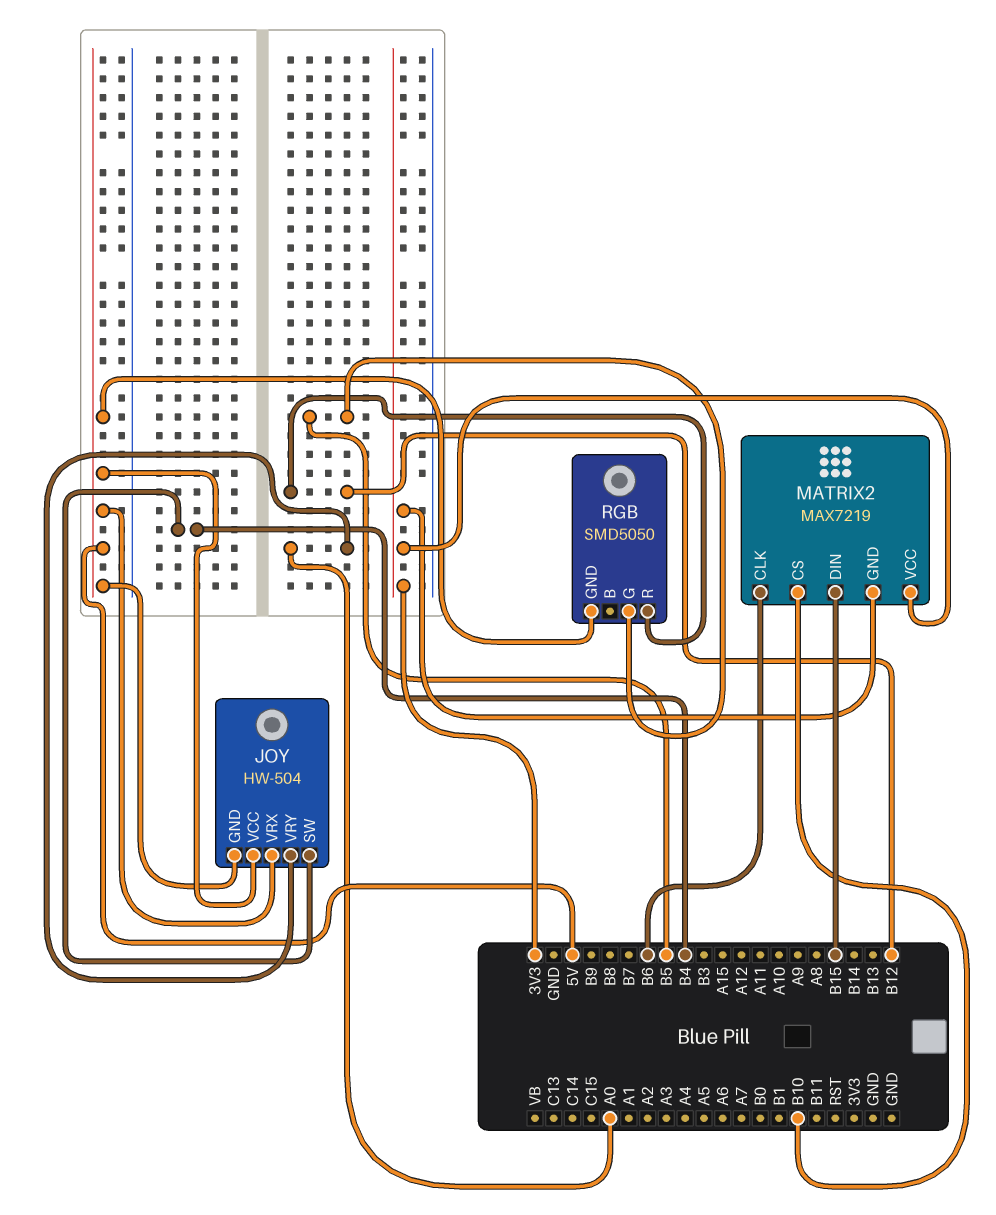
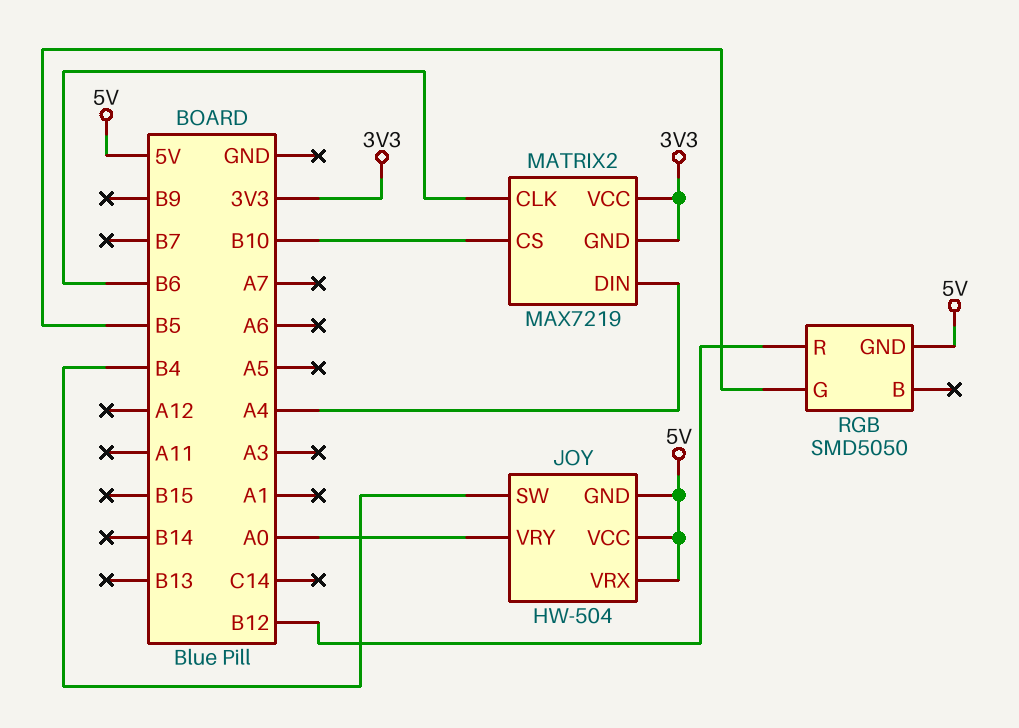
MATRIX2 pin DIN: B15 -> A4

